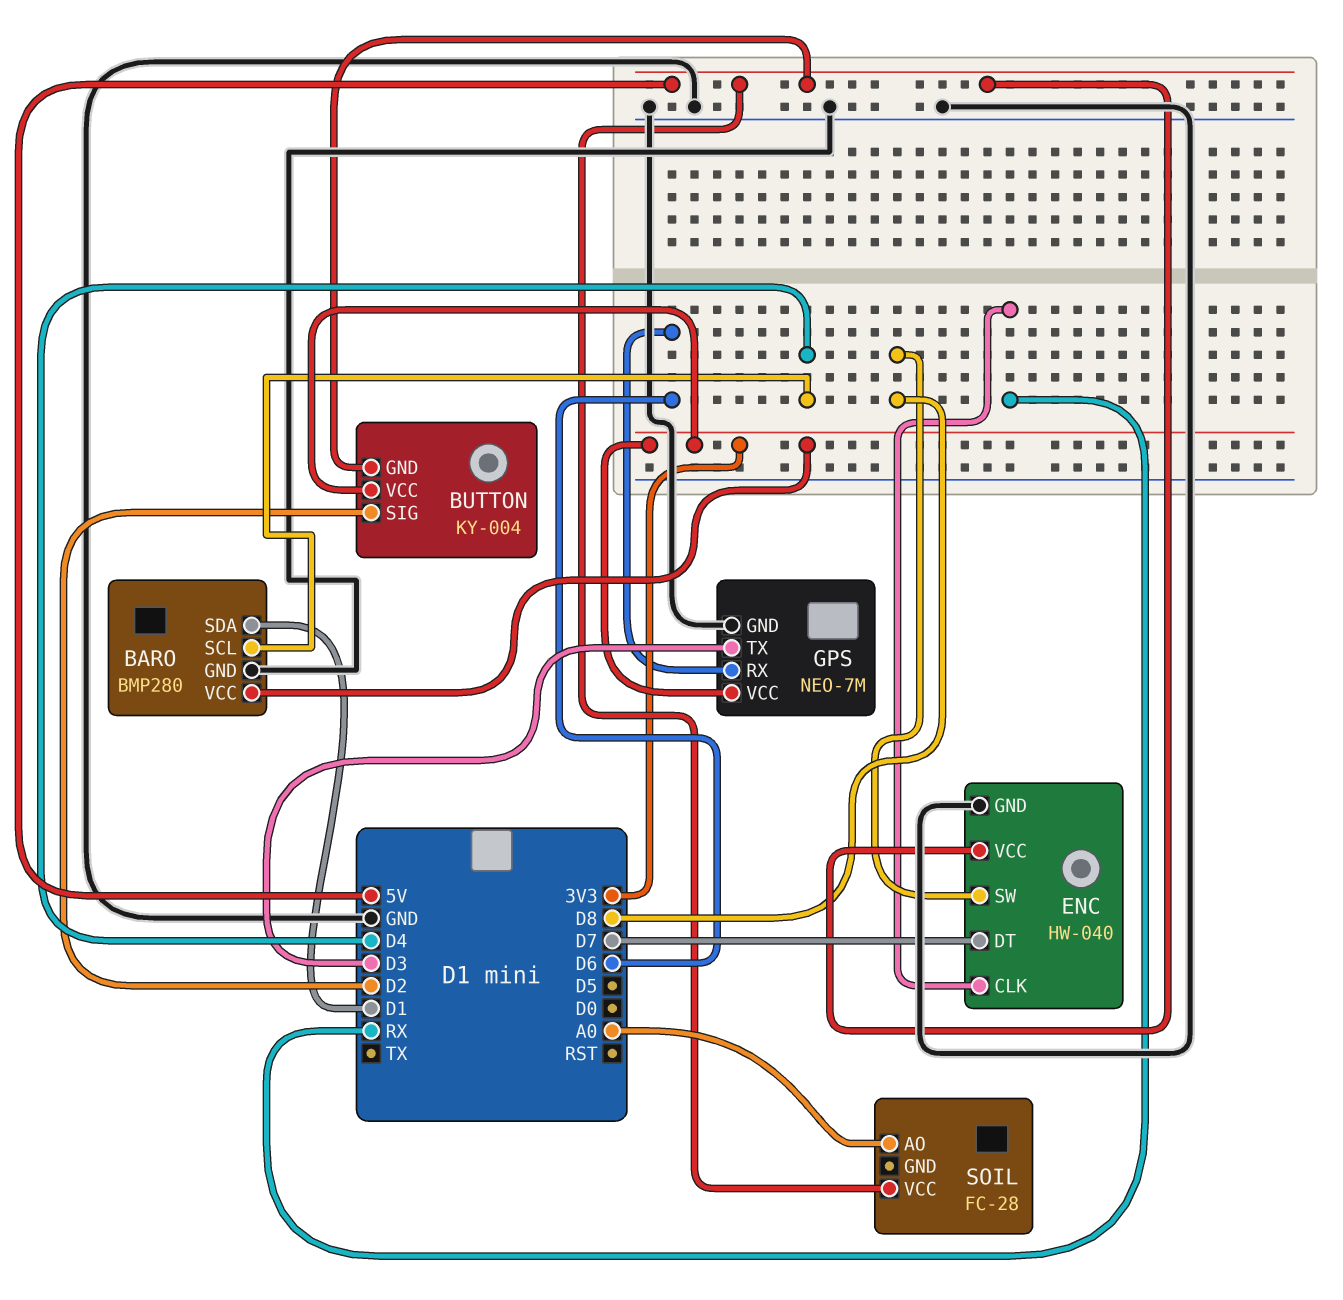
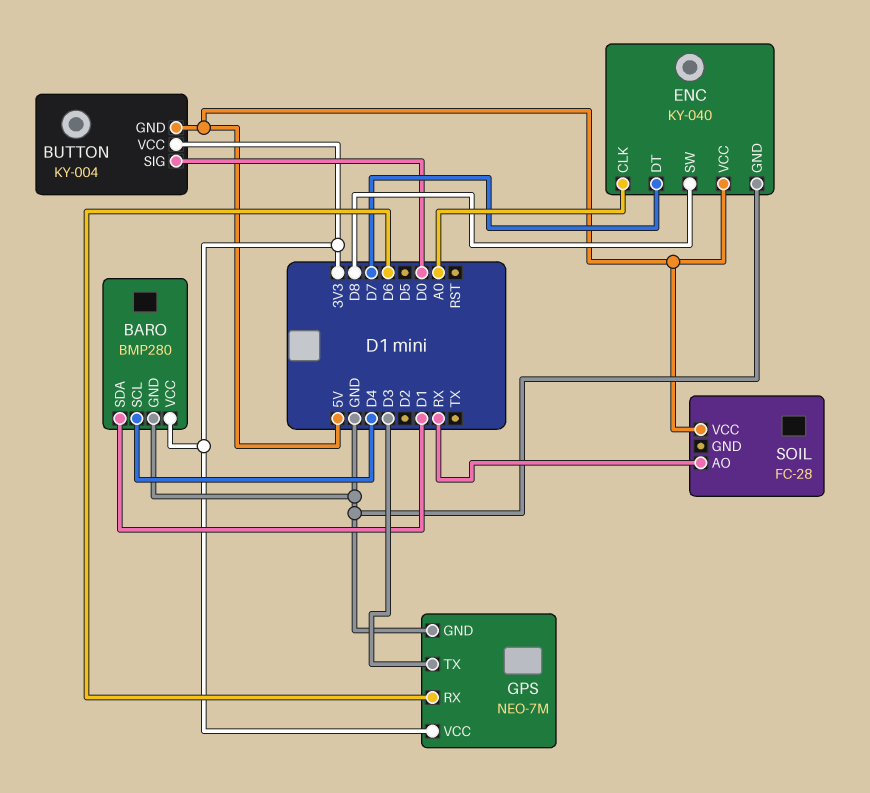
BUTTON pin SIG: D2 -> D0
ENC: HW-040 -> KY-040
ENC pin CLK: RX -> A0
SOIL pin AO: A0 -> RX

